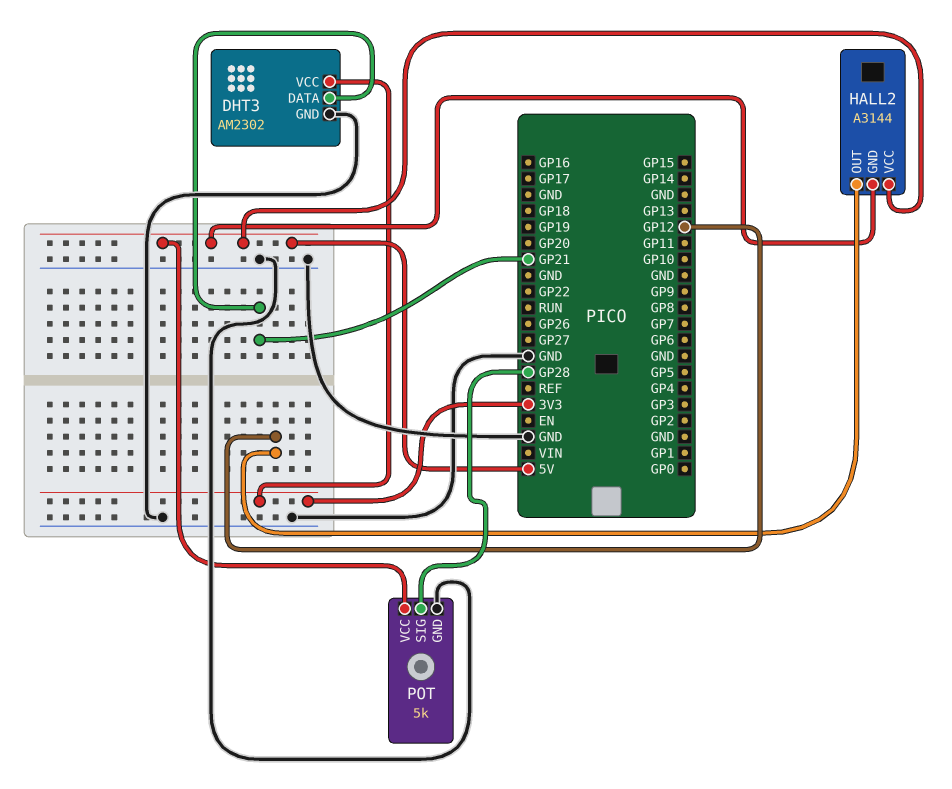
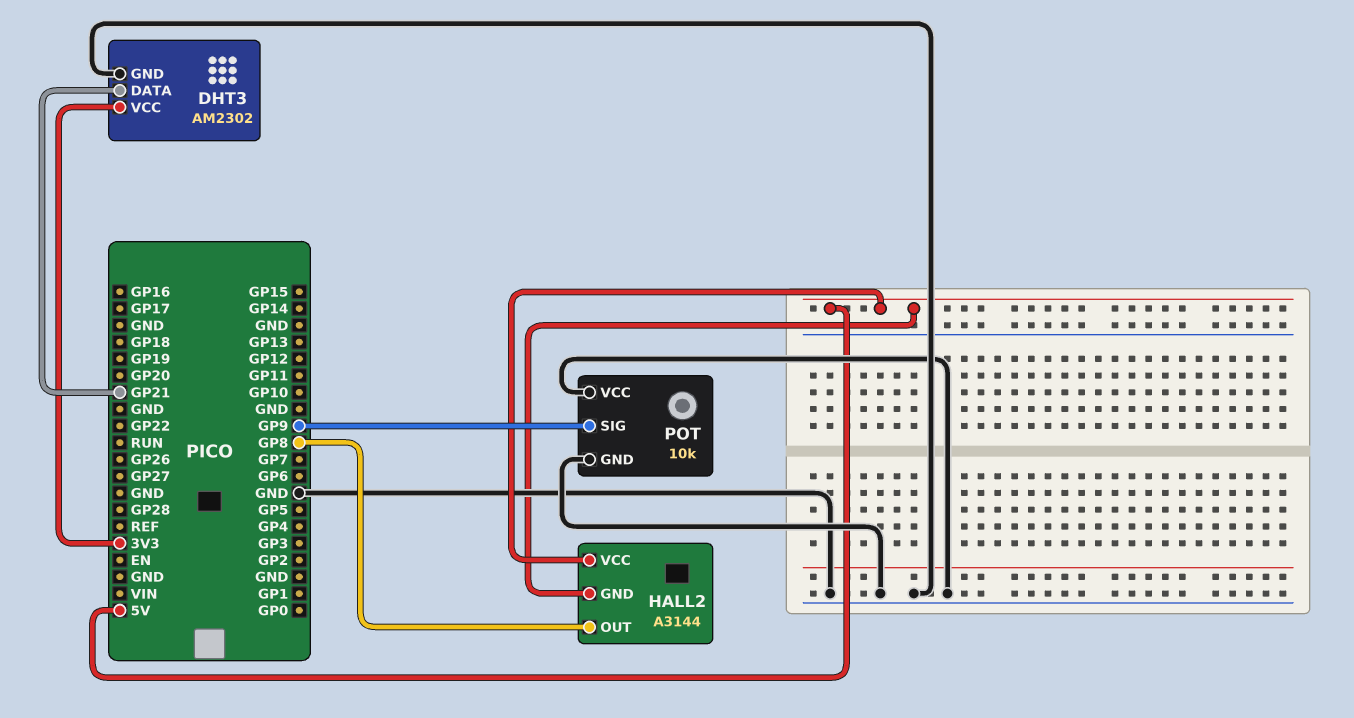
HALL2 pin OUT: GP12 -> GP8
POT: 5k -> 10k
POT pin SIG: GP28 -> GP9
POT pin VCC: 5V -> GND

